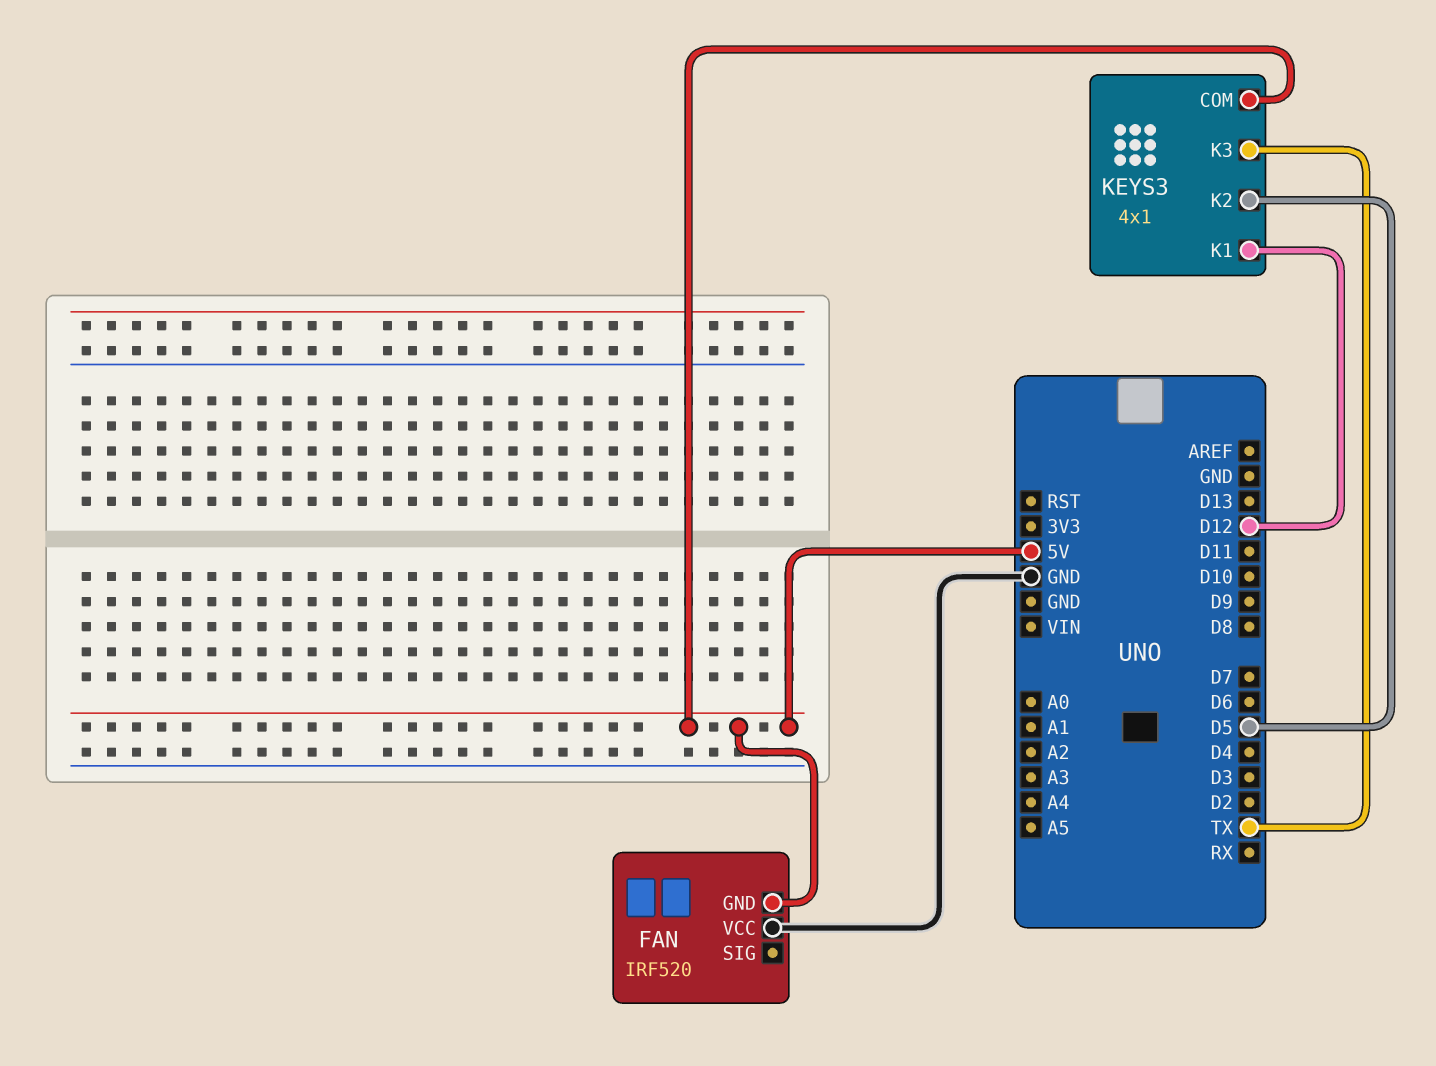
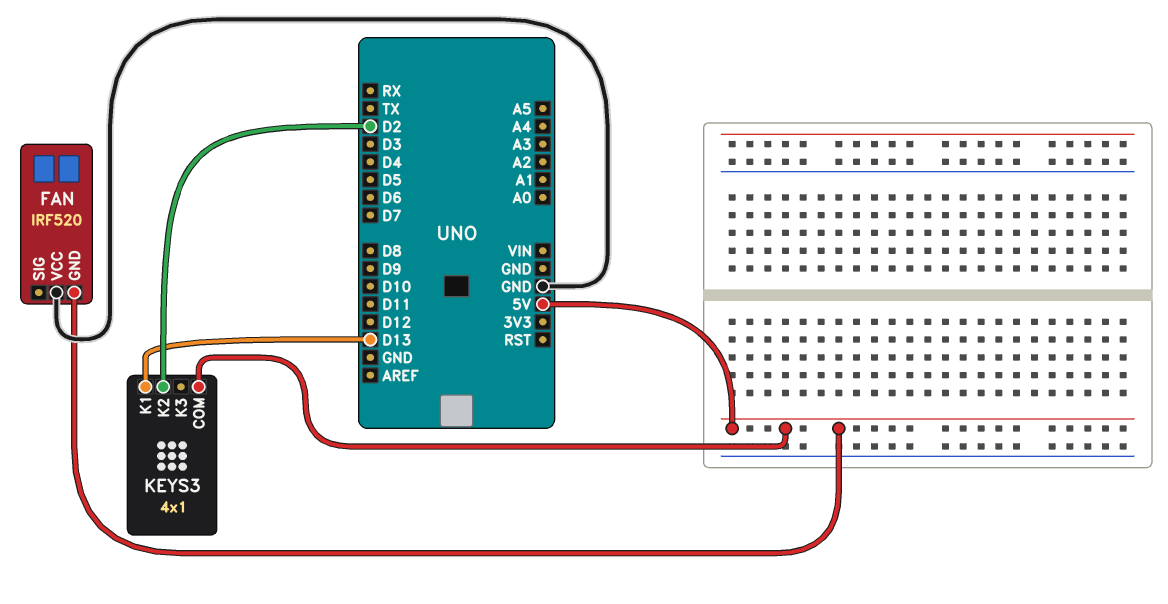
KEYS3 pin K1: D12 -> D13
KEYS3 pin K2: D5 -> D2
KEYS3 pin K3: TX -> none

